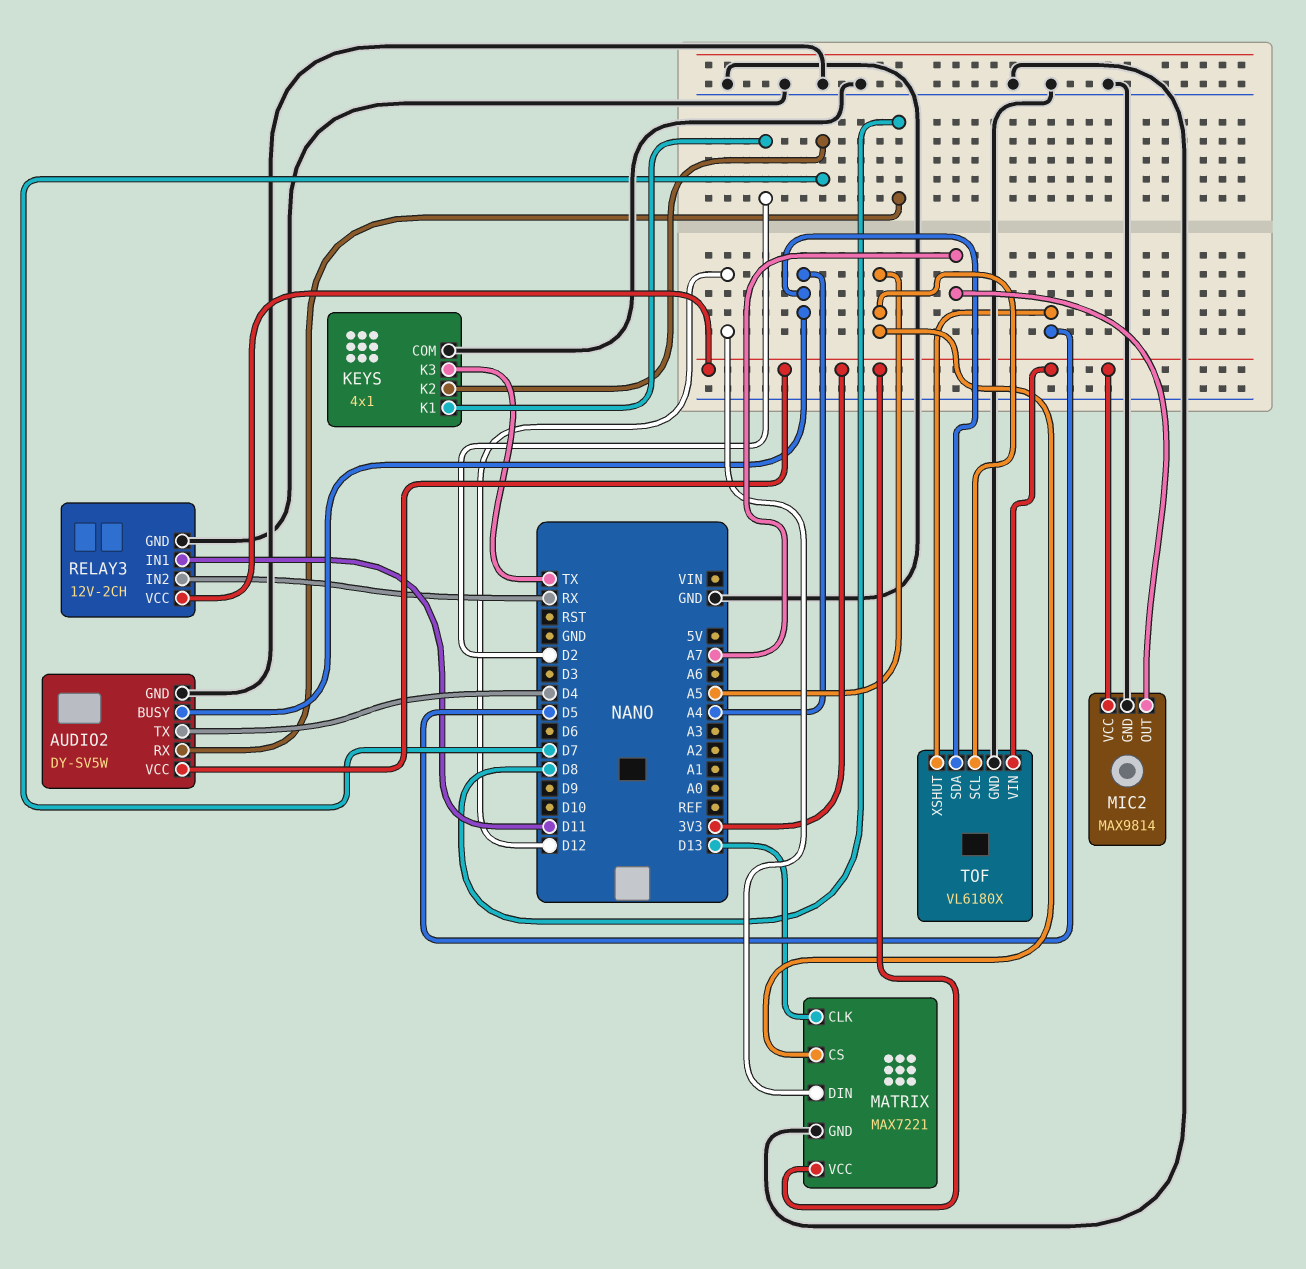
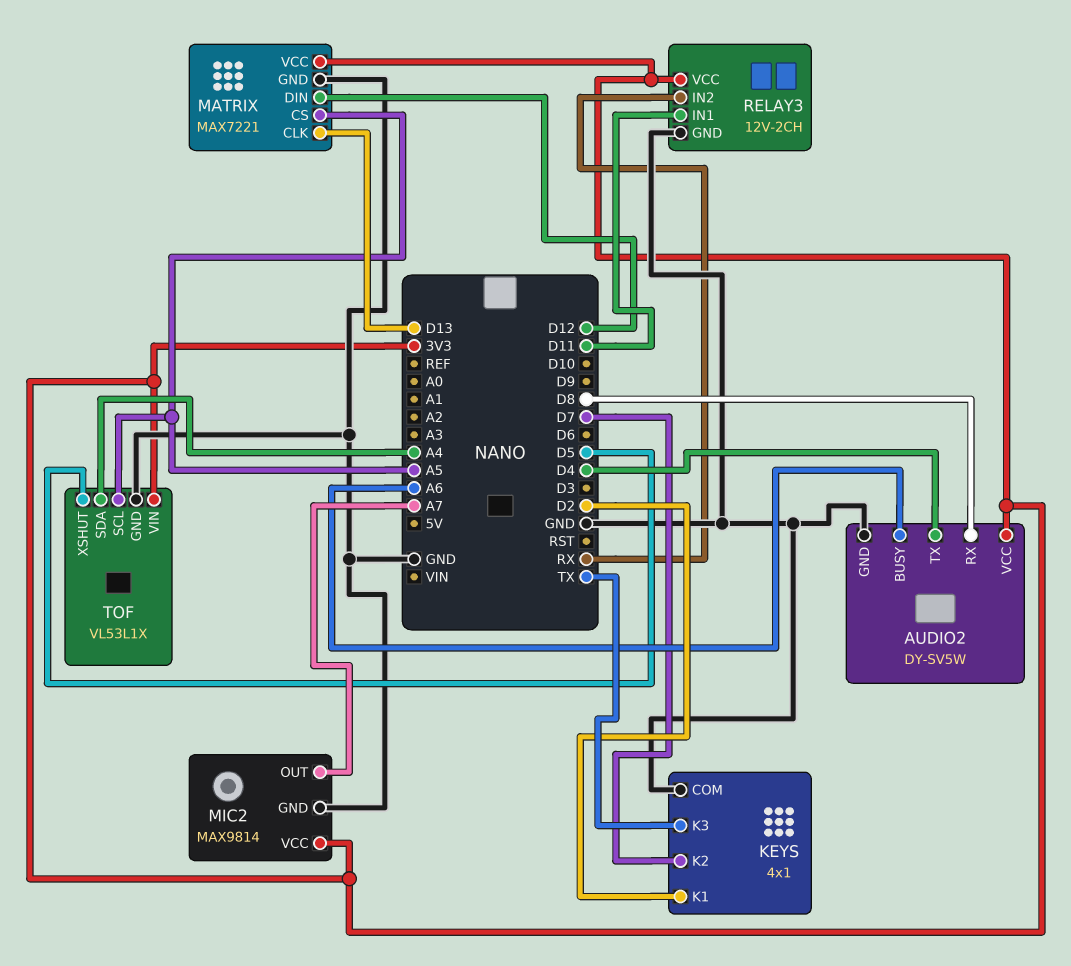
AUDIO2 pin BUSY: A4 -> A6
TOF: VL6180X -> VL53L1X

